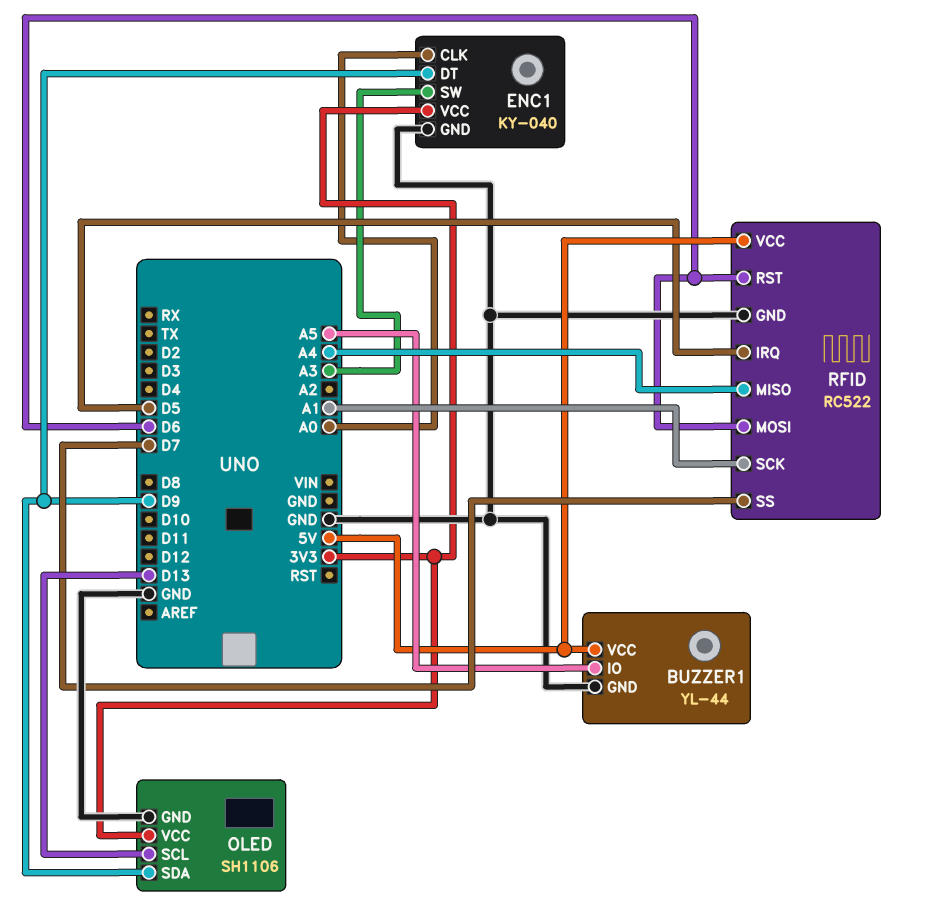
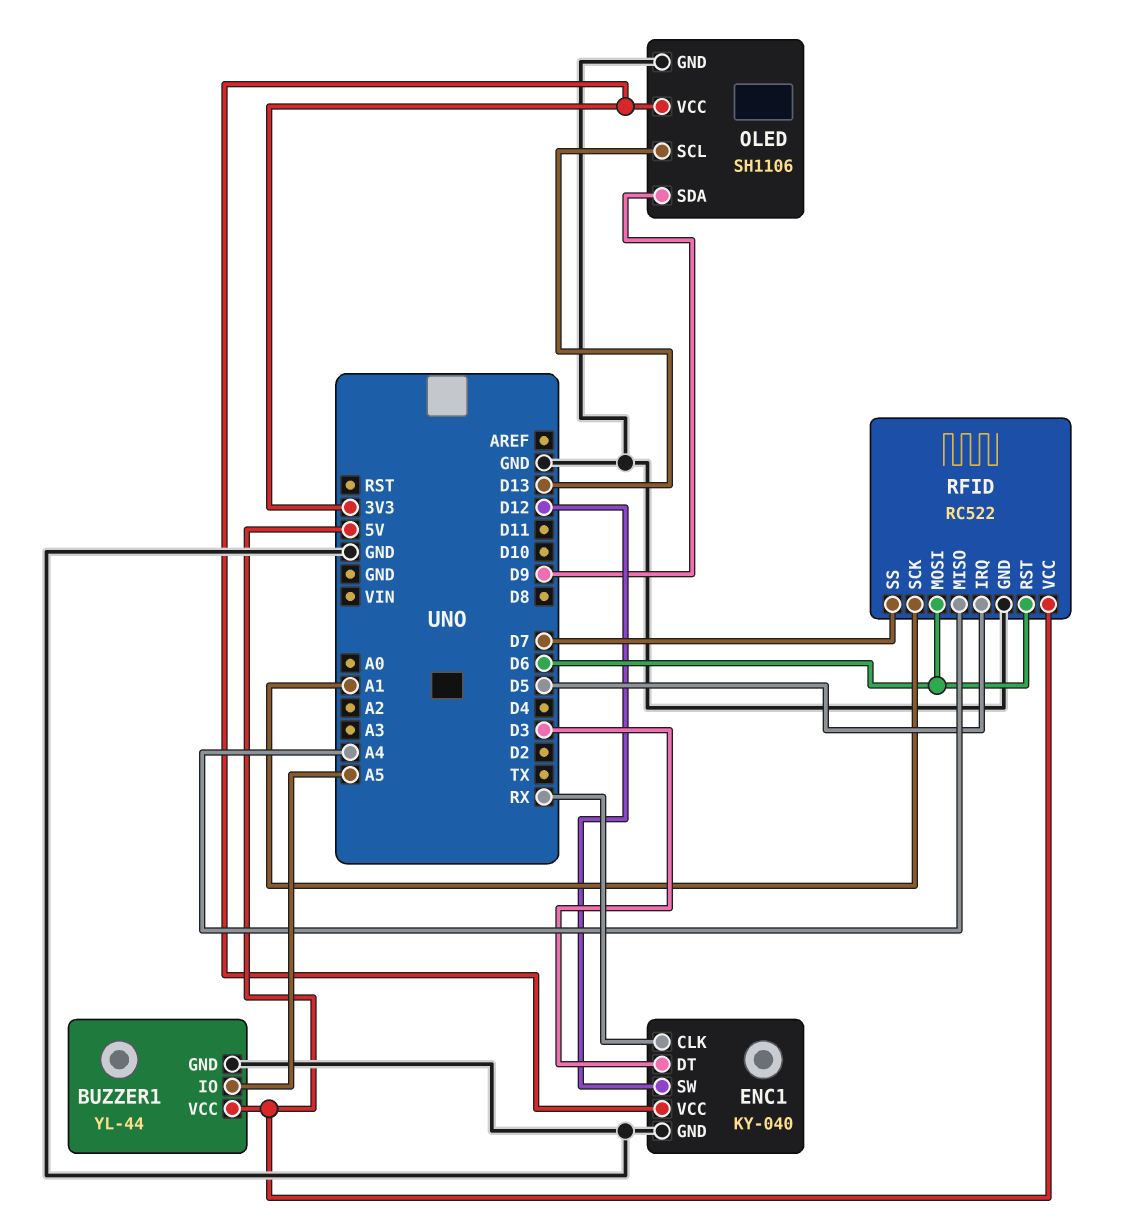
ENC1 pin CLK: A0 -> RX
ENC1 pin DT: D9 -> D3
ENC1 pin SW: A3 -> D12

